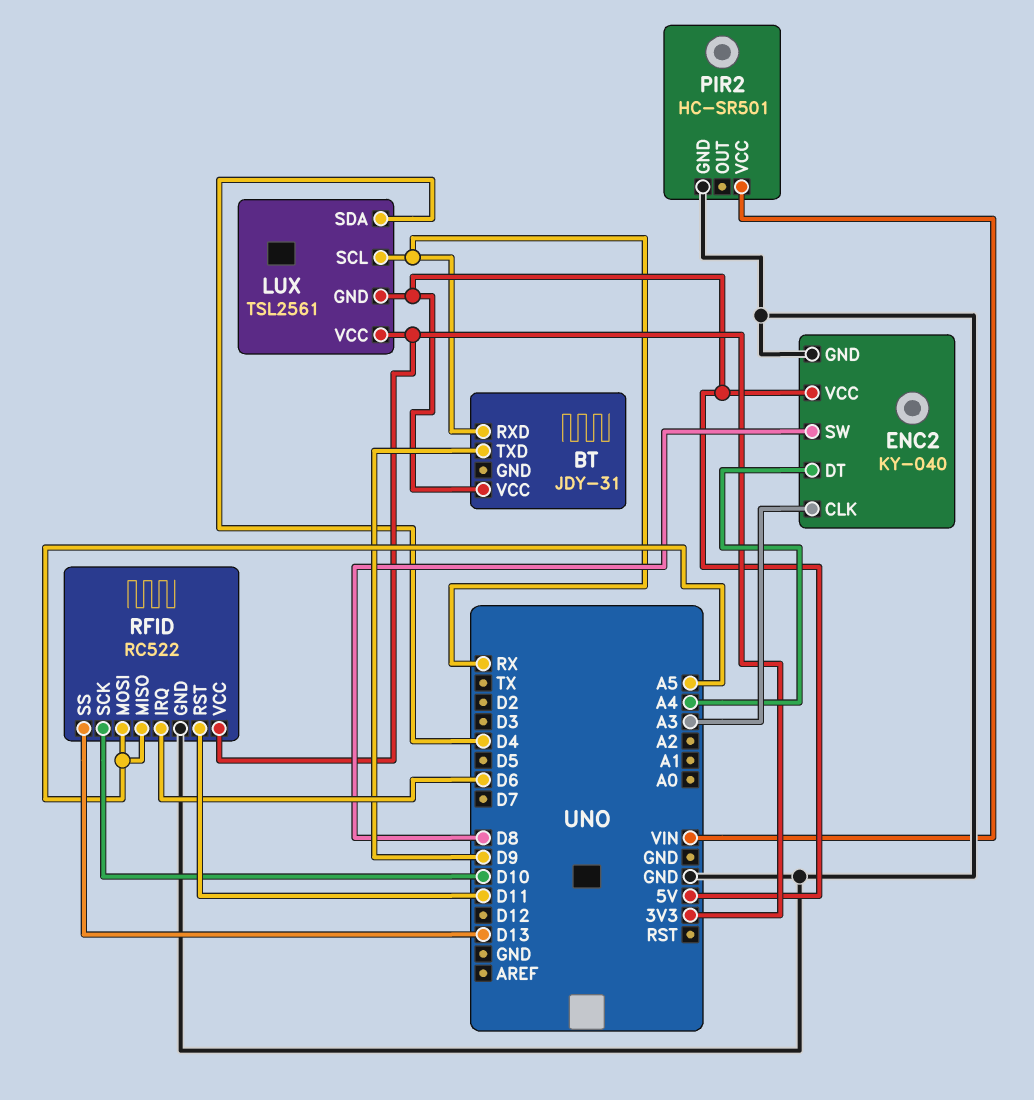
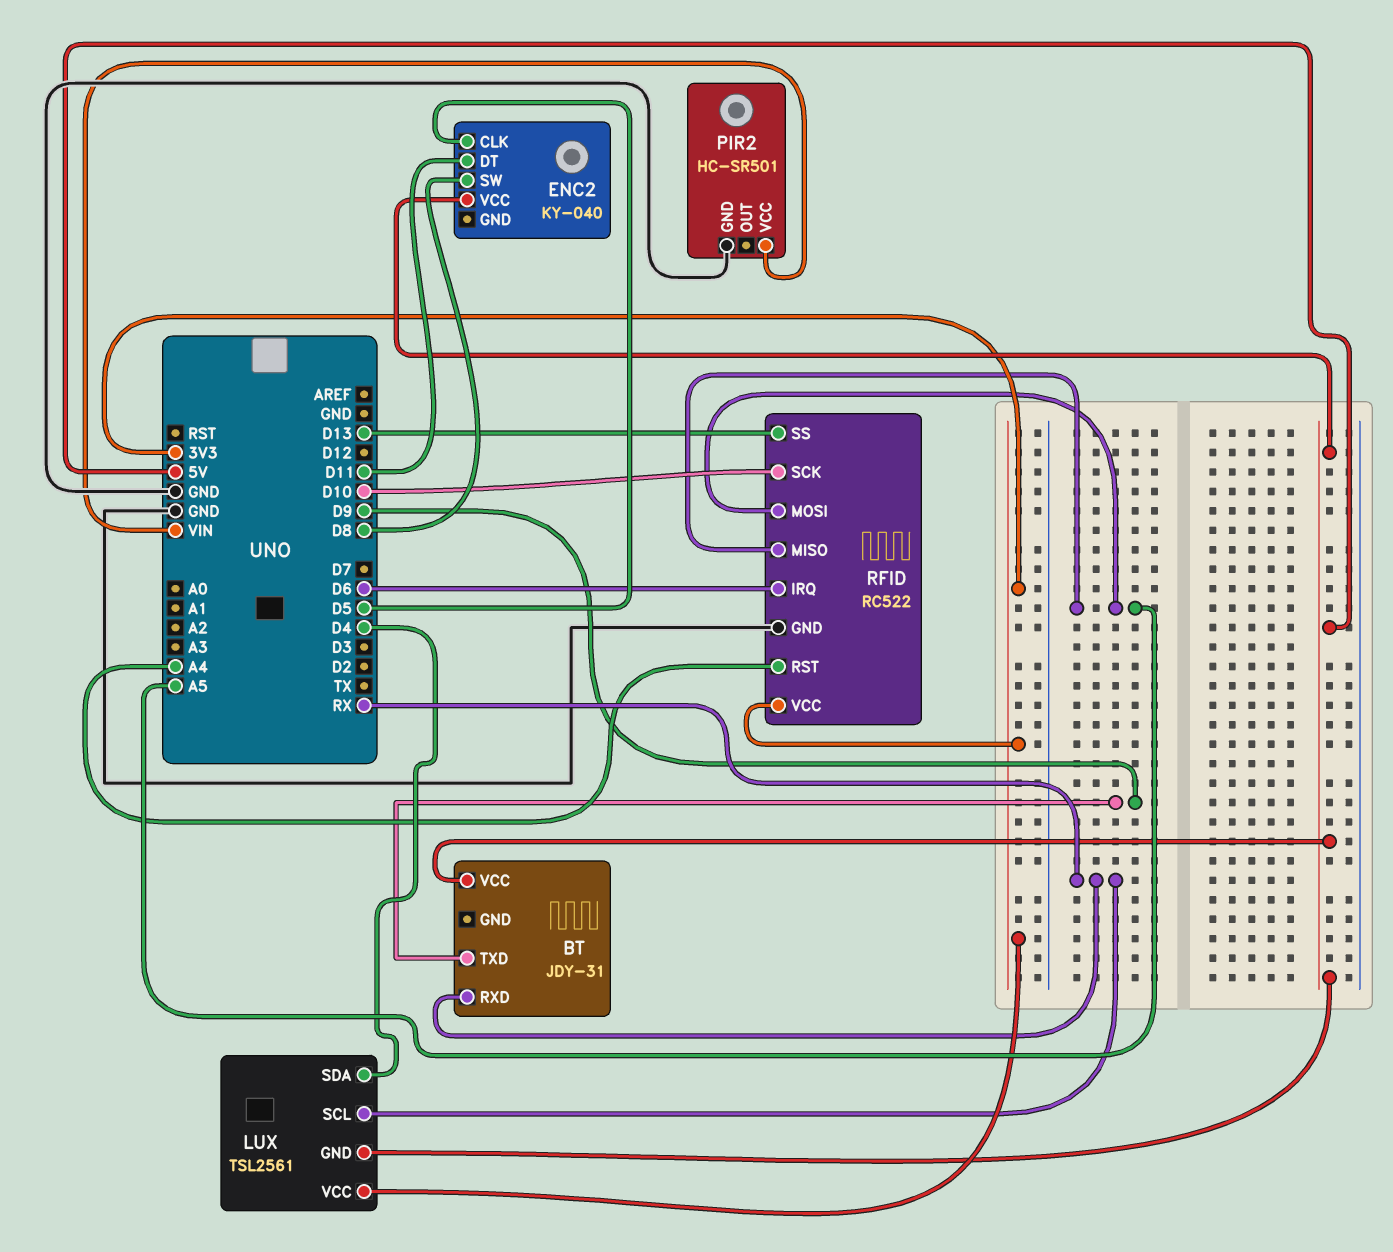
ENC2 pin CLK: A3 -> D5
ENC2 pin DT: A4 -> D11
ENC2 pin GND: GND -> none
RFID pin RST: D11 -> A4

